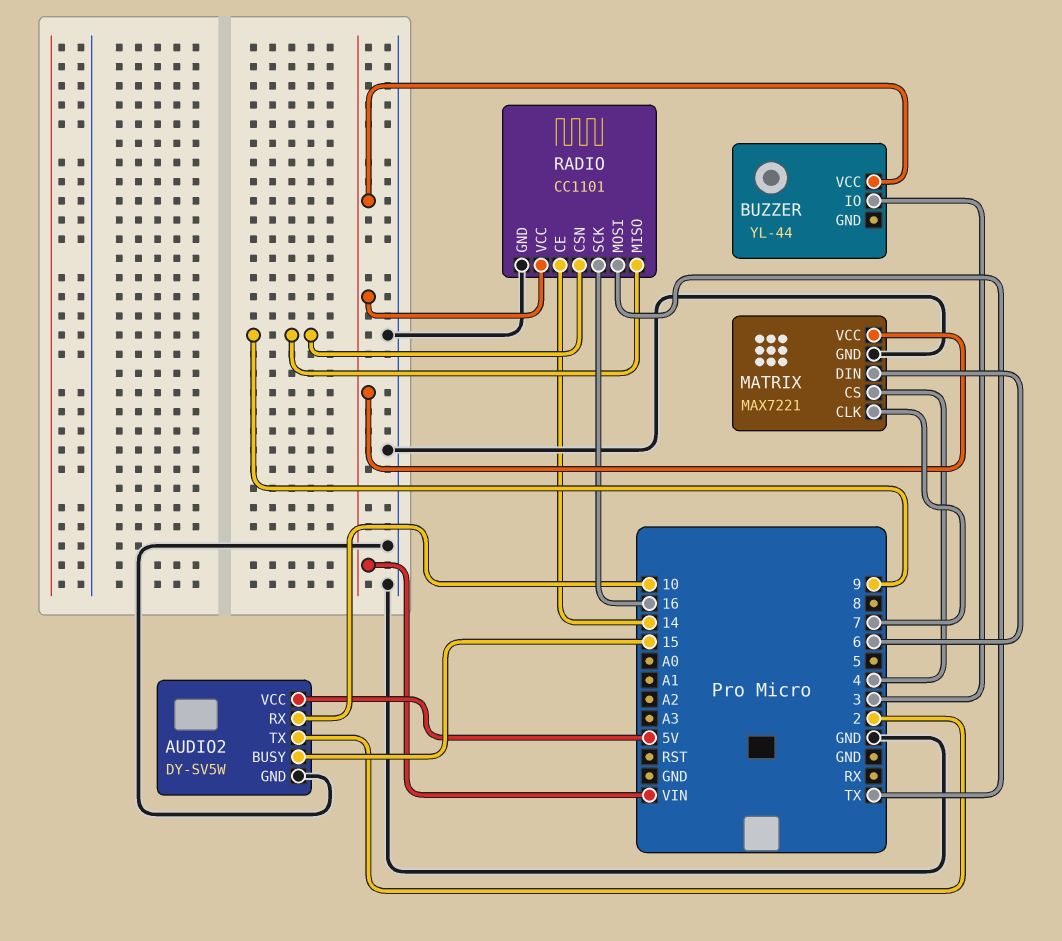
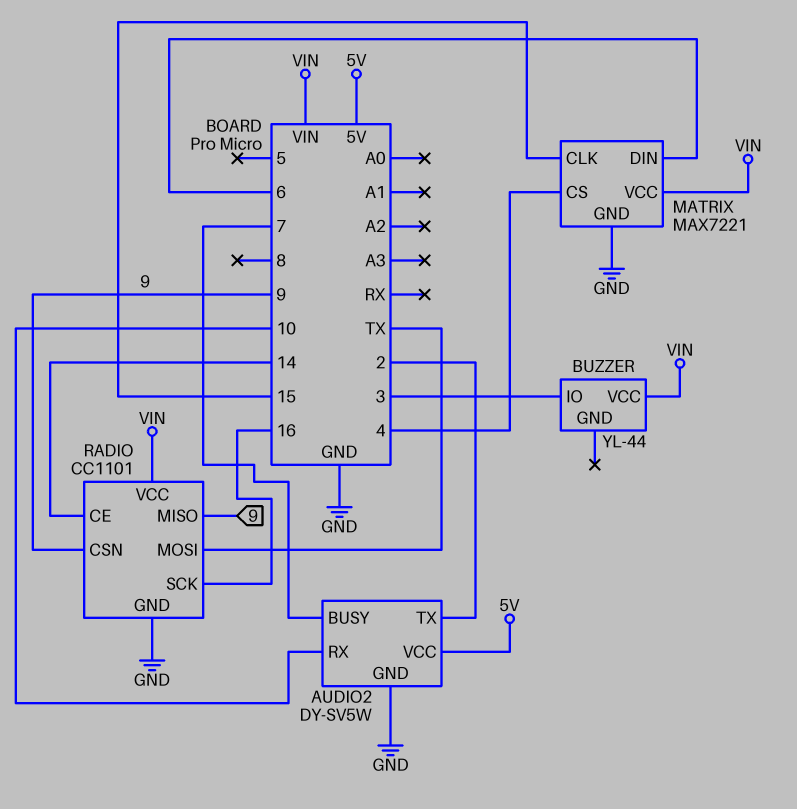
AUDIO2 pin BUSY: 15 -> 7
MATRIX pin CLK: 7 -> 15

